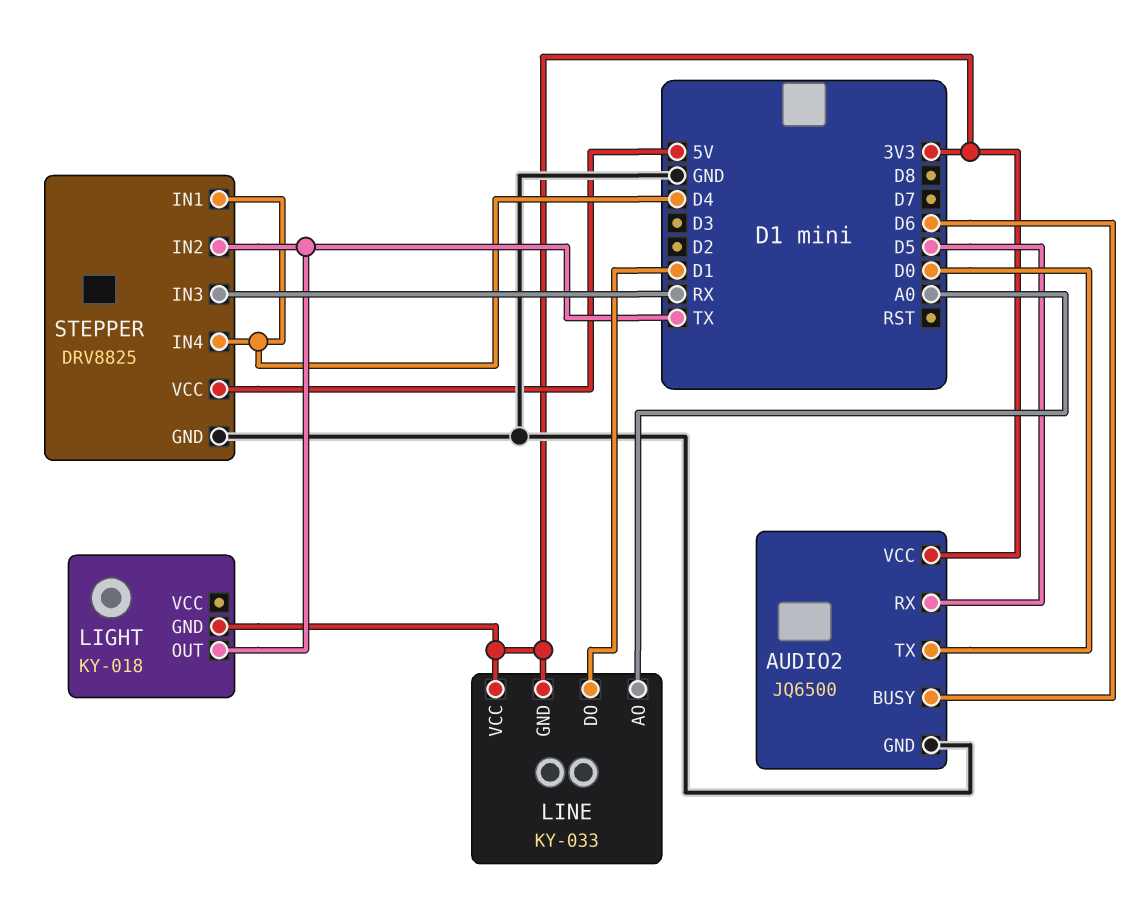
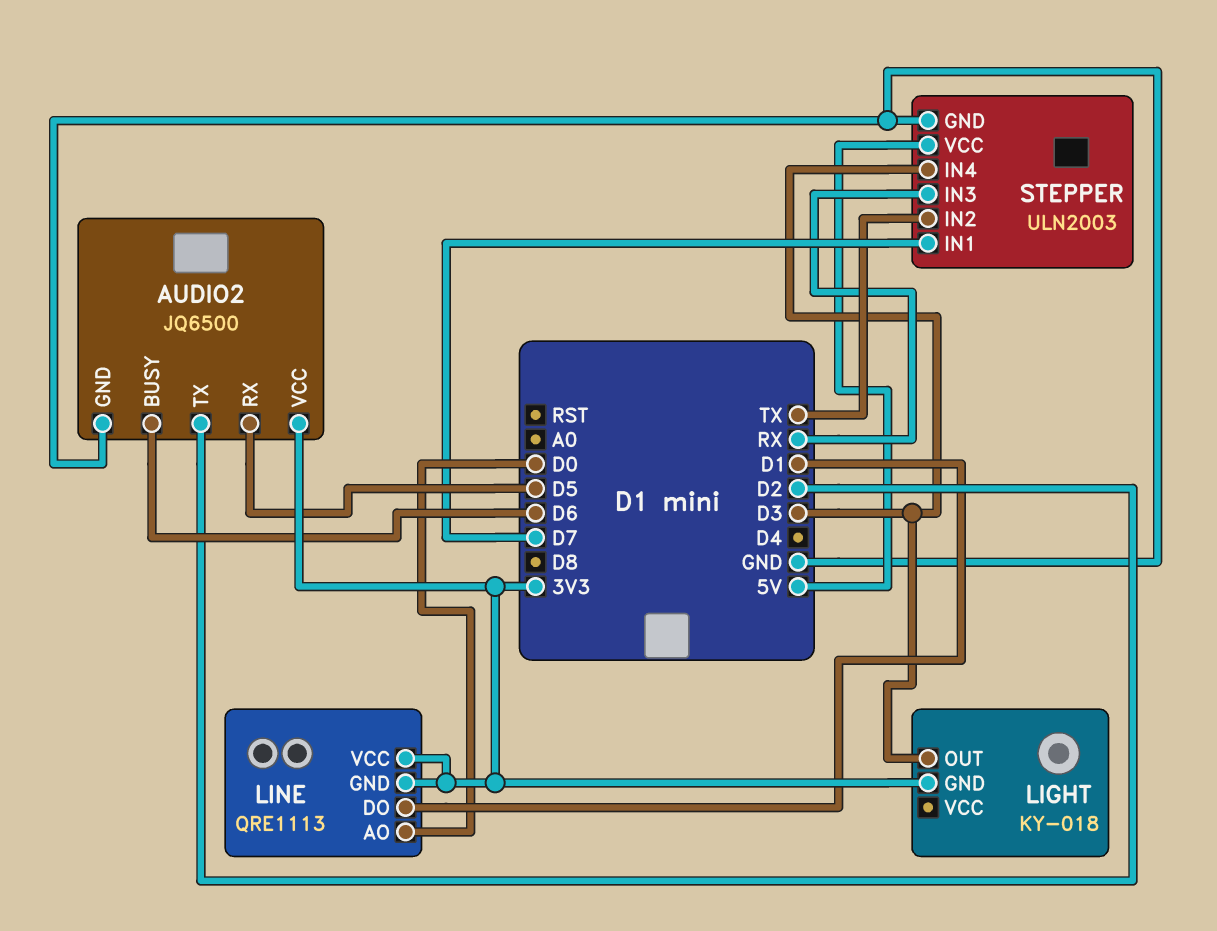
AUDIO2 pin TX: D0 -> D2
LIGHT pin OUT: TX -> D3
LINE: KY-033 -> QRE1113
LINE pin AO: A0 -> D0
STEPPER: DRV8825 -> ULN2003
STEPPER pin IN1: D4 -> D7
STEPPER pin IN4: D4 -> D3

